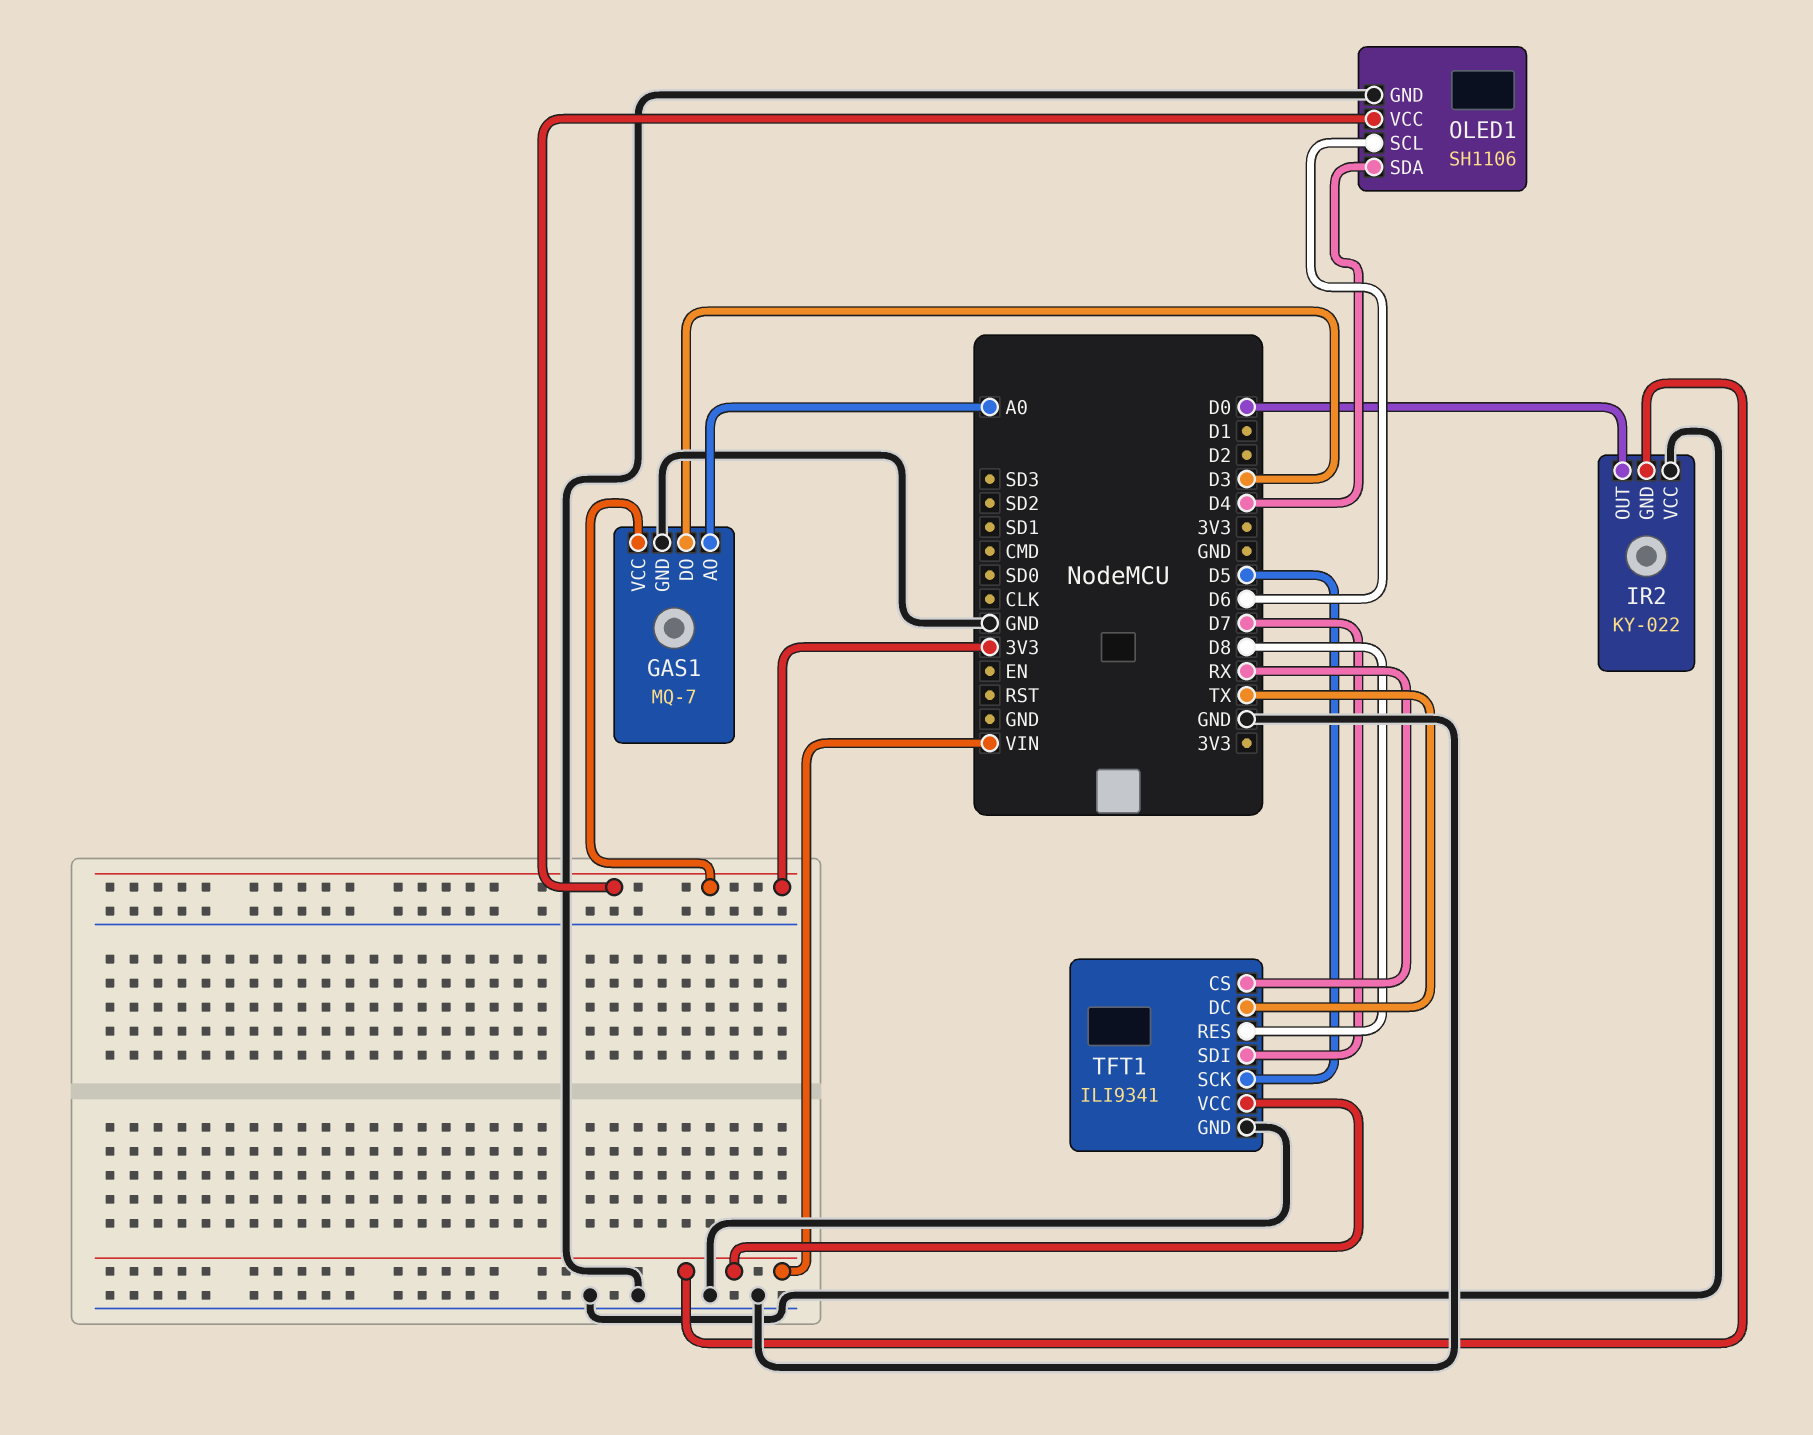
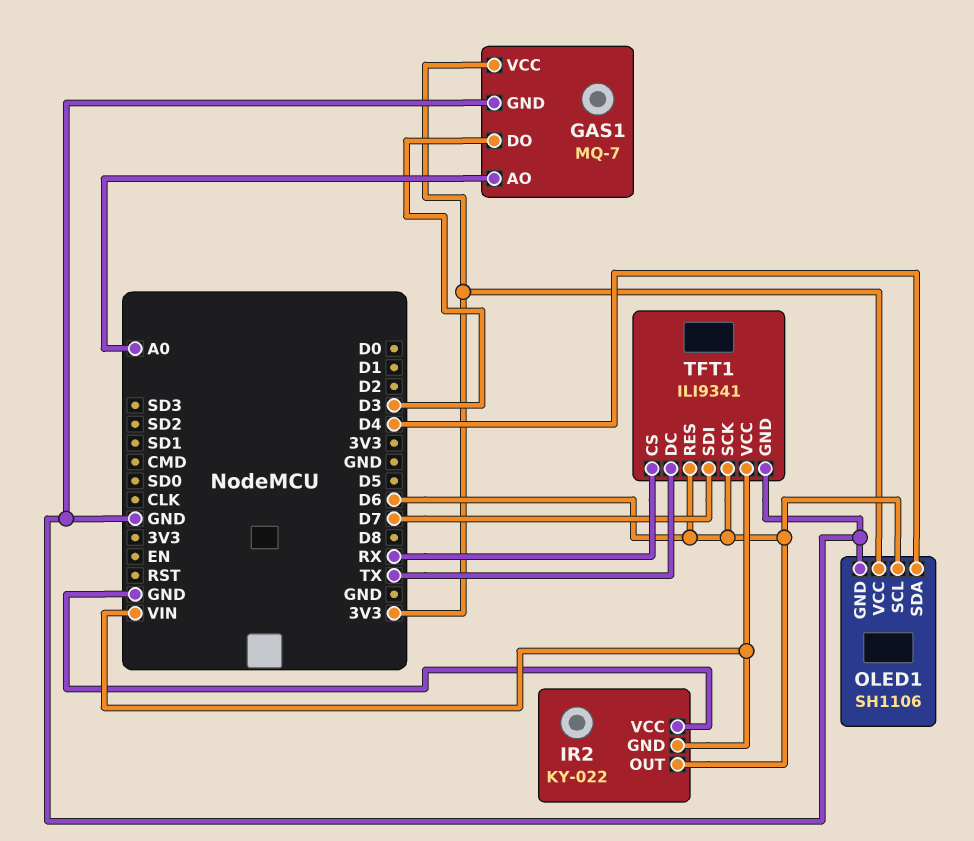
IR2 pin OUT: D0 -> D6
TFT1 pin RES: D8 -> D6
TFT1 pin SCK: D5 -> D6

